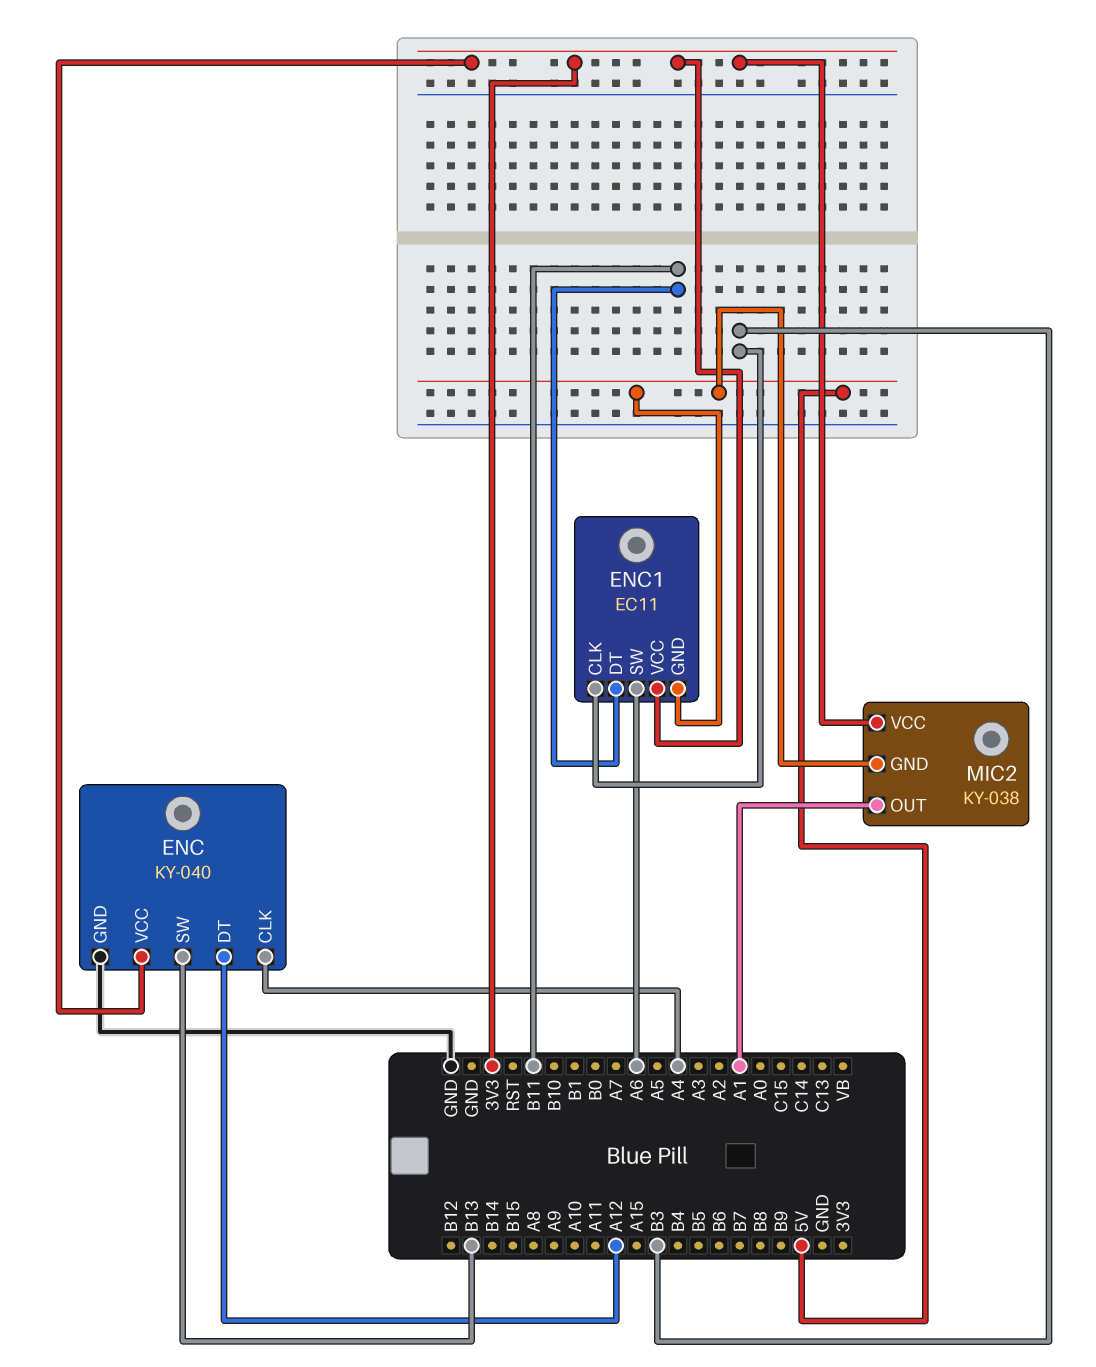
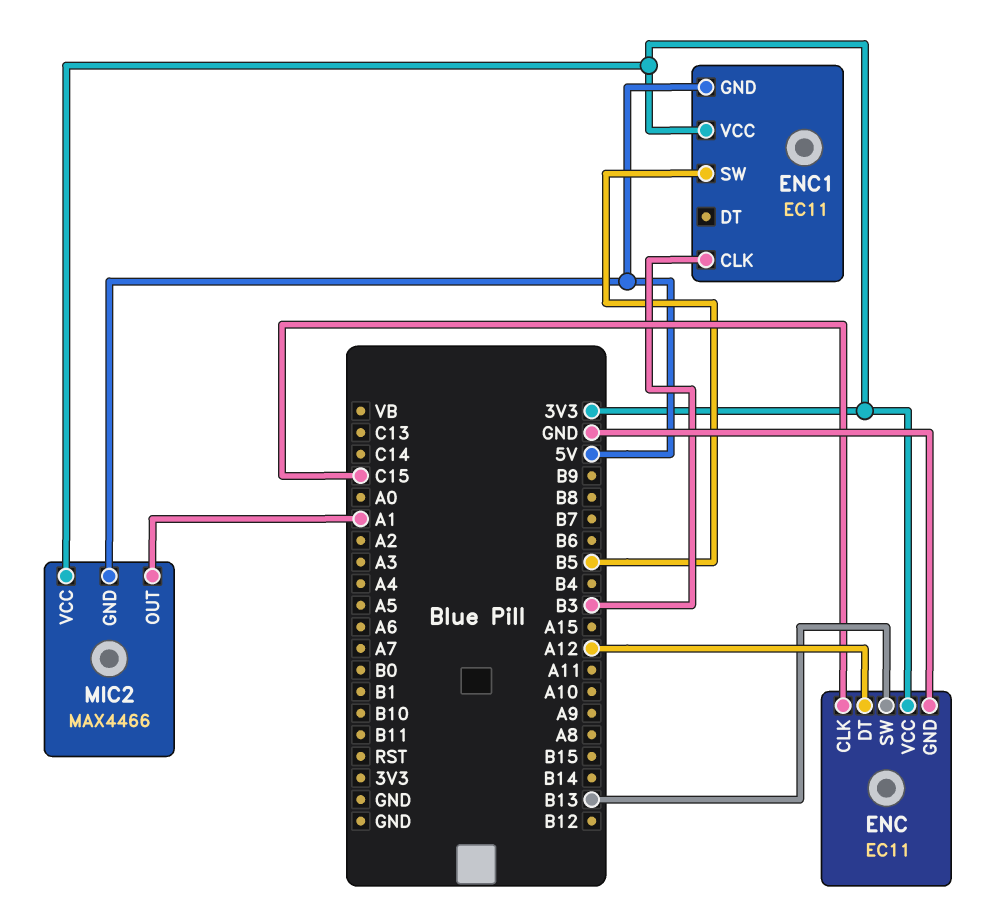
ENC: KY-040 -> EC11
ENC pin CLK: A4 -> C15
ENC1 pin DT: B11 -> none
ENC1 pin SW: A6 -> B5
MIC2: KY-038 -> MAX4466

